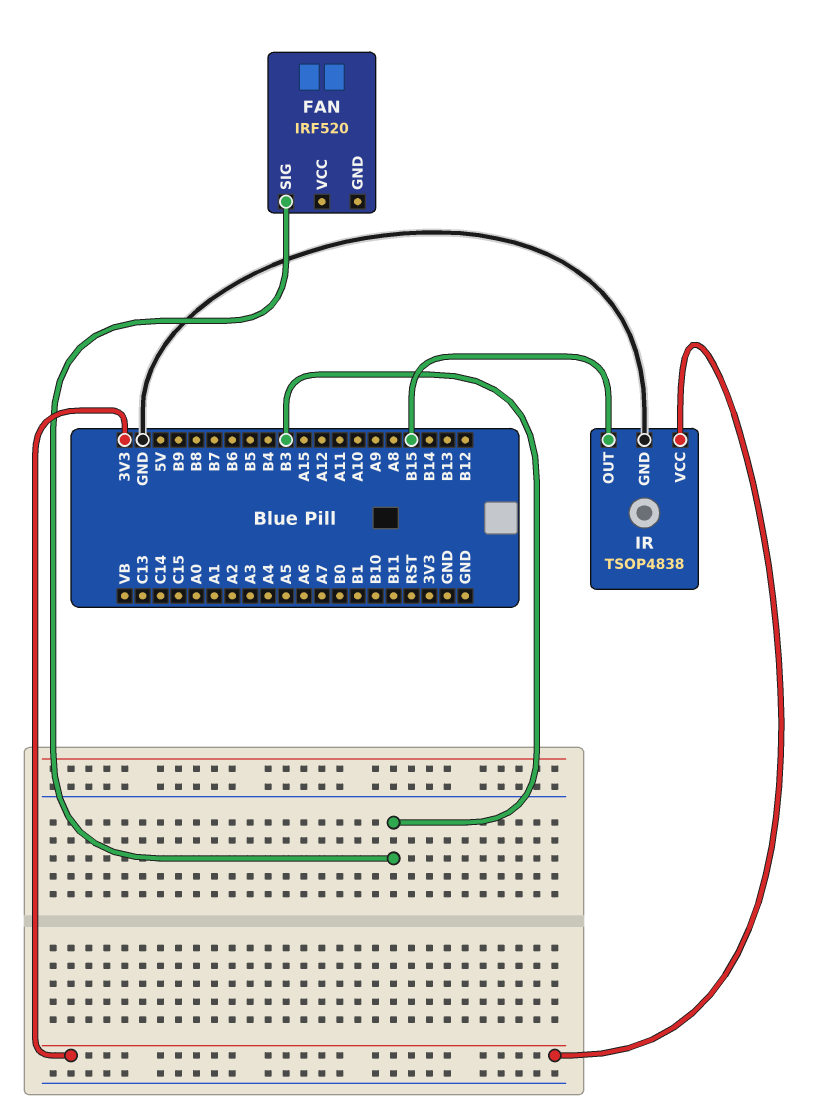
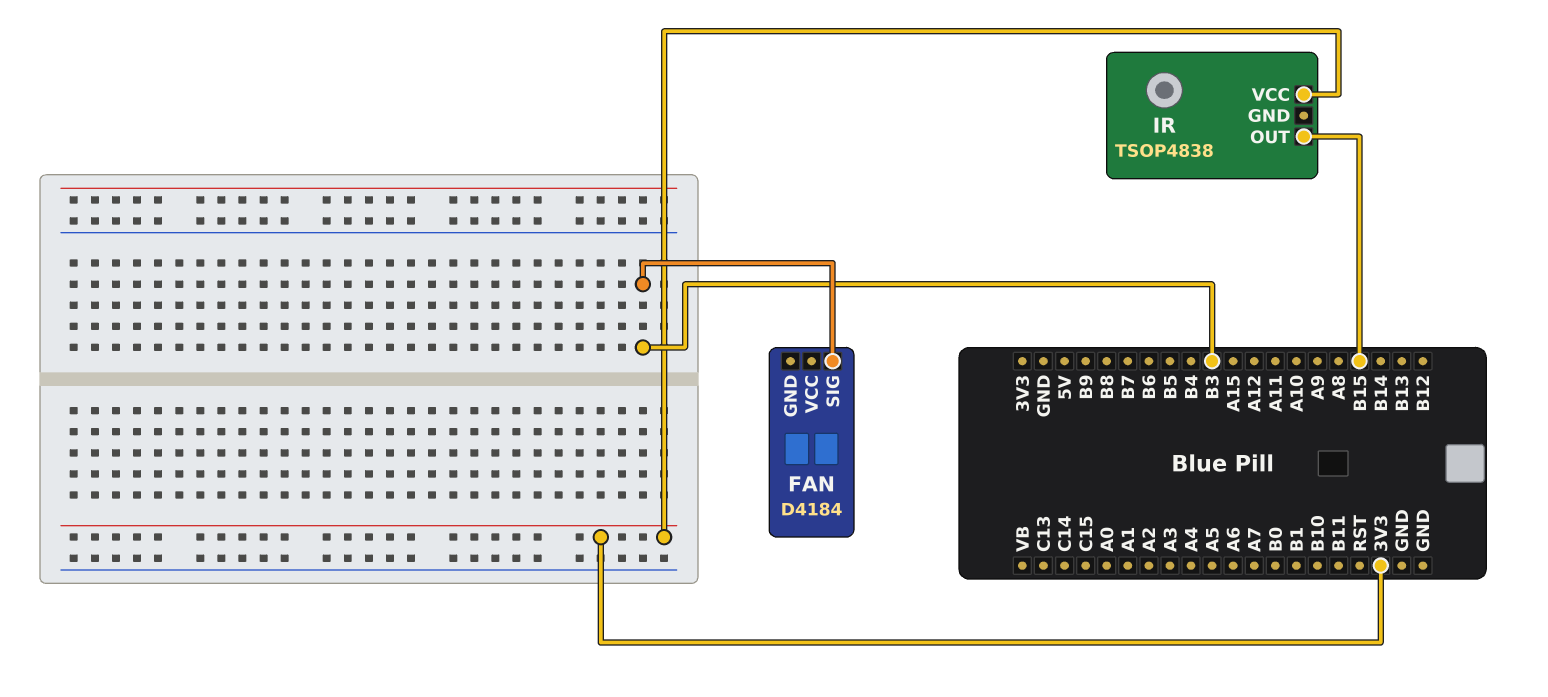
FAN: IRF520 -> D4184
IR pin GND: GND -> none

